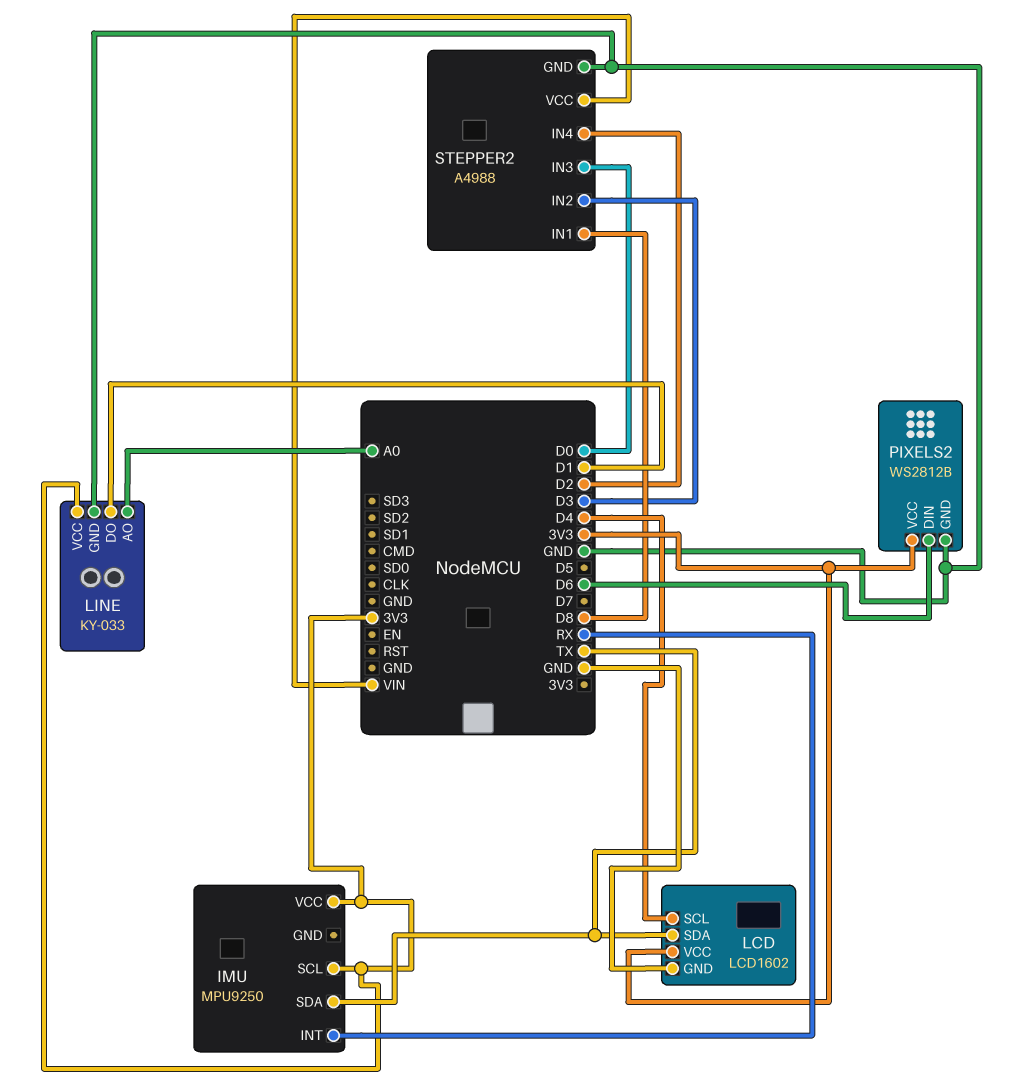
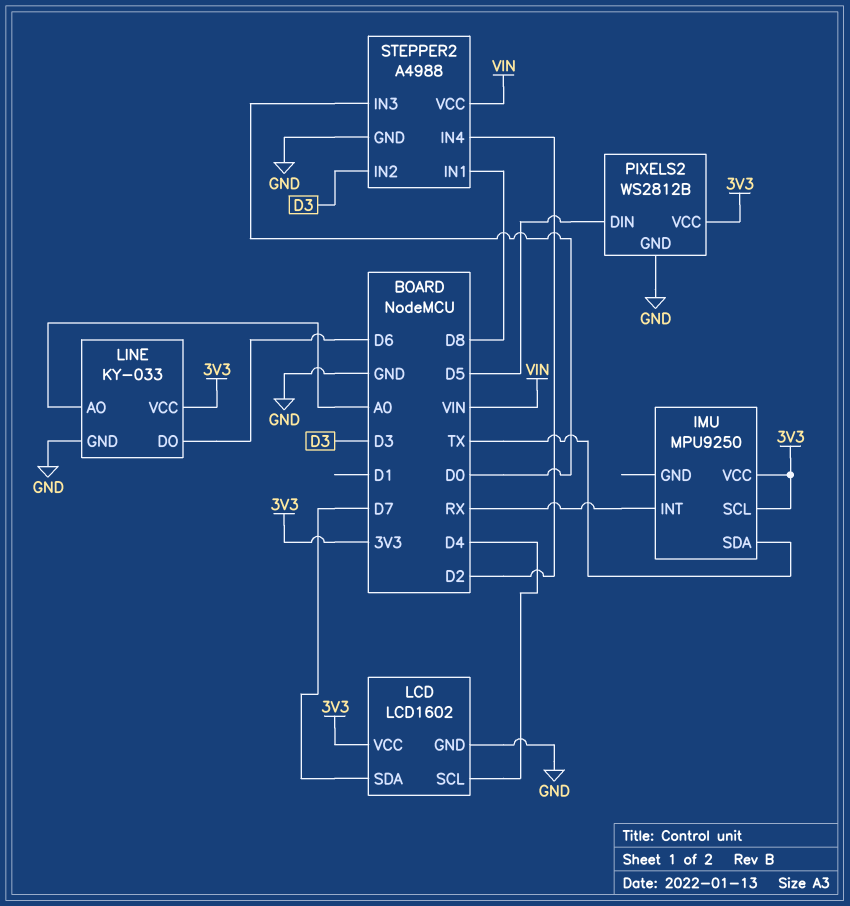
LCD pin SDA: TX -> D7
LINE pin DO: D1 -> D6
PIXELS2 pin DIN: D6 -> D5

